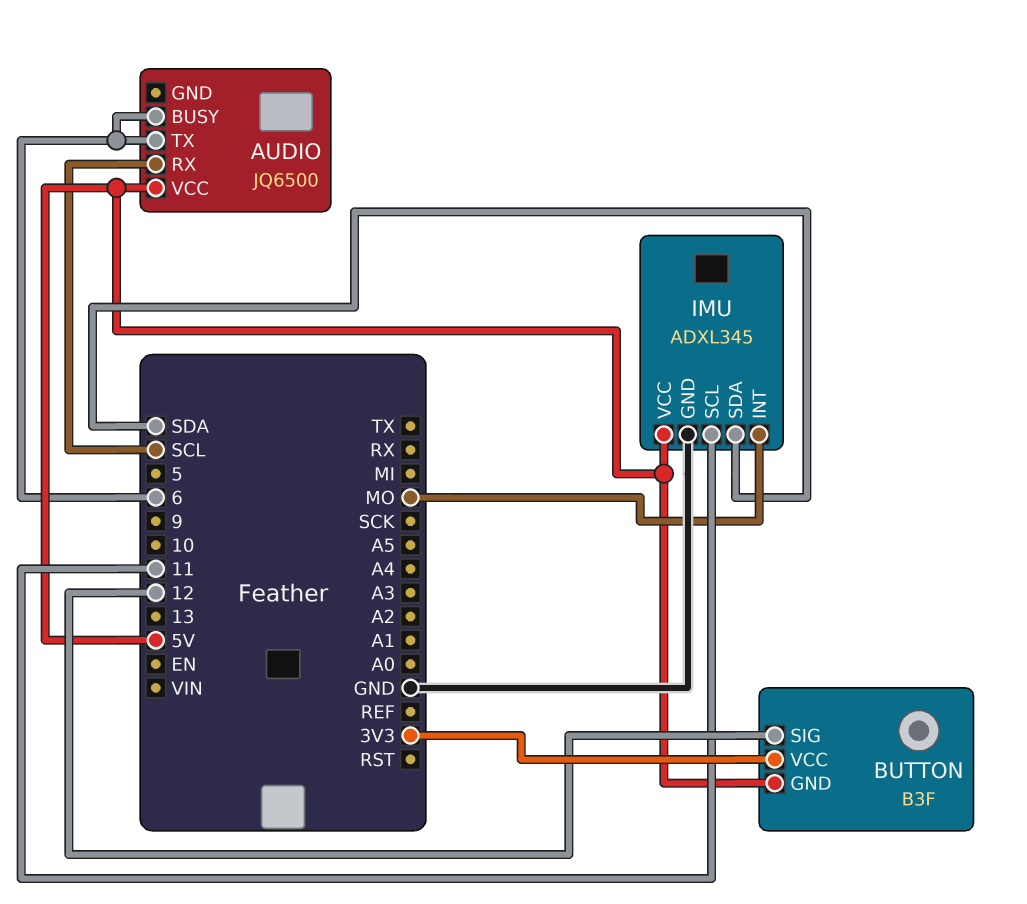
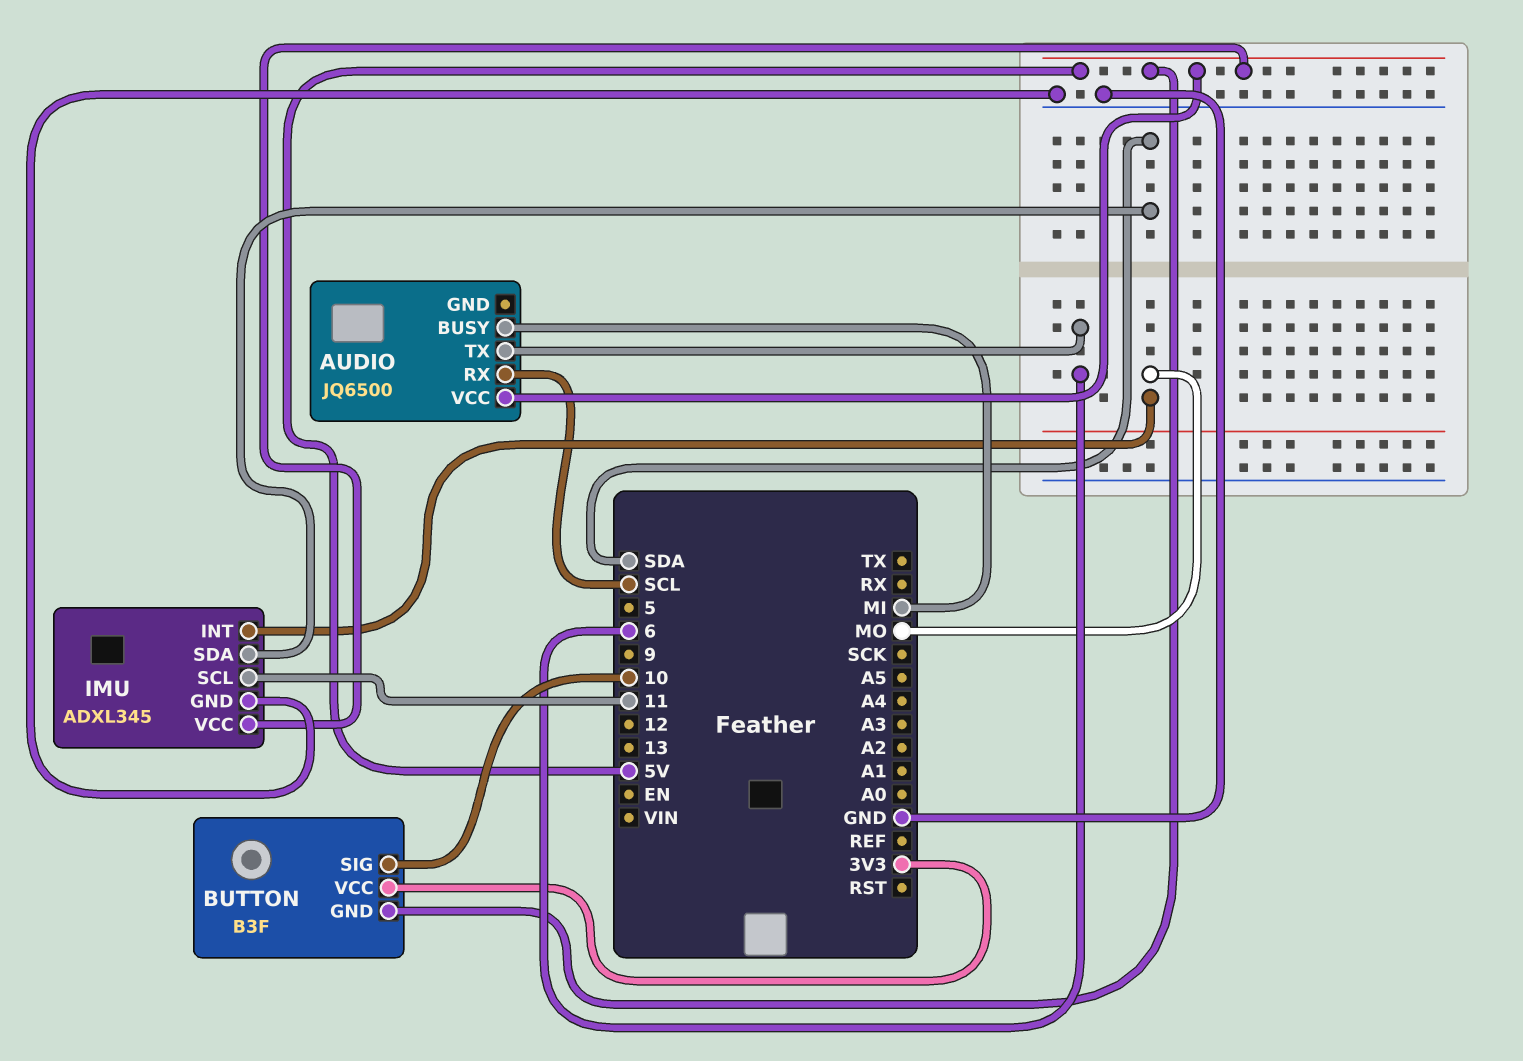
AUDIO pin BUSY: 6 -> MI
BUTTON pin SIG: 12 -> 10

